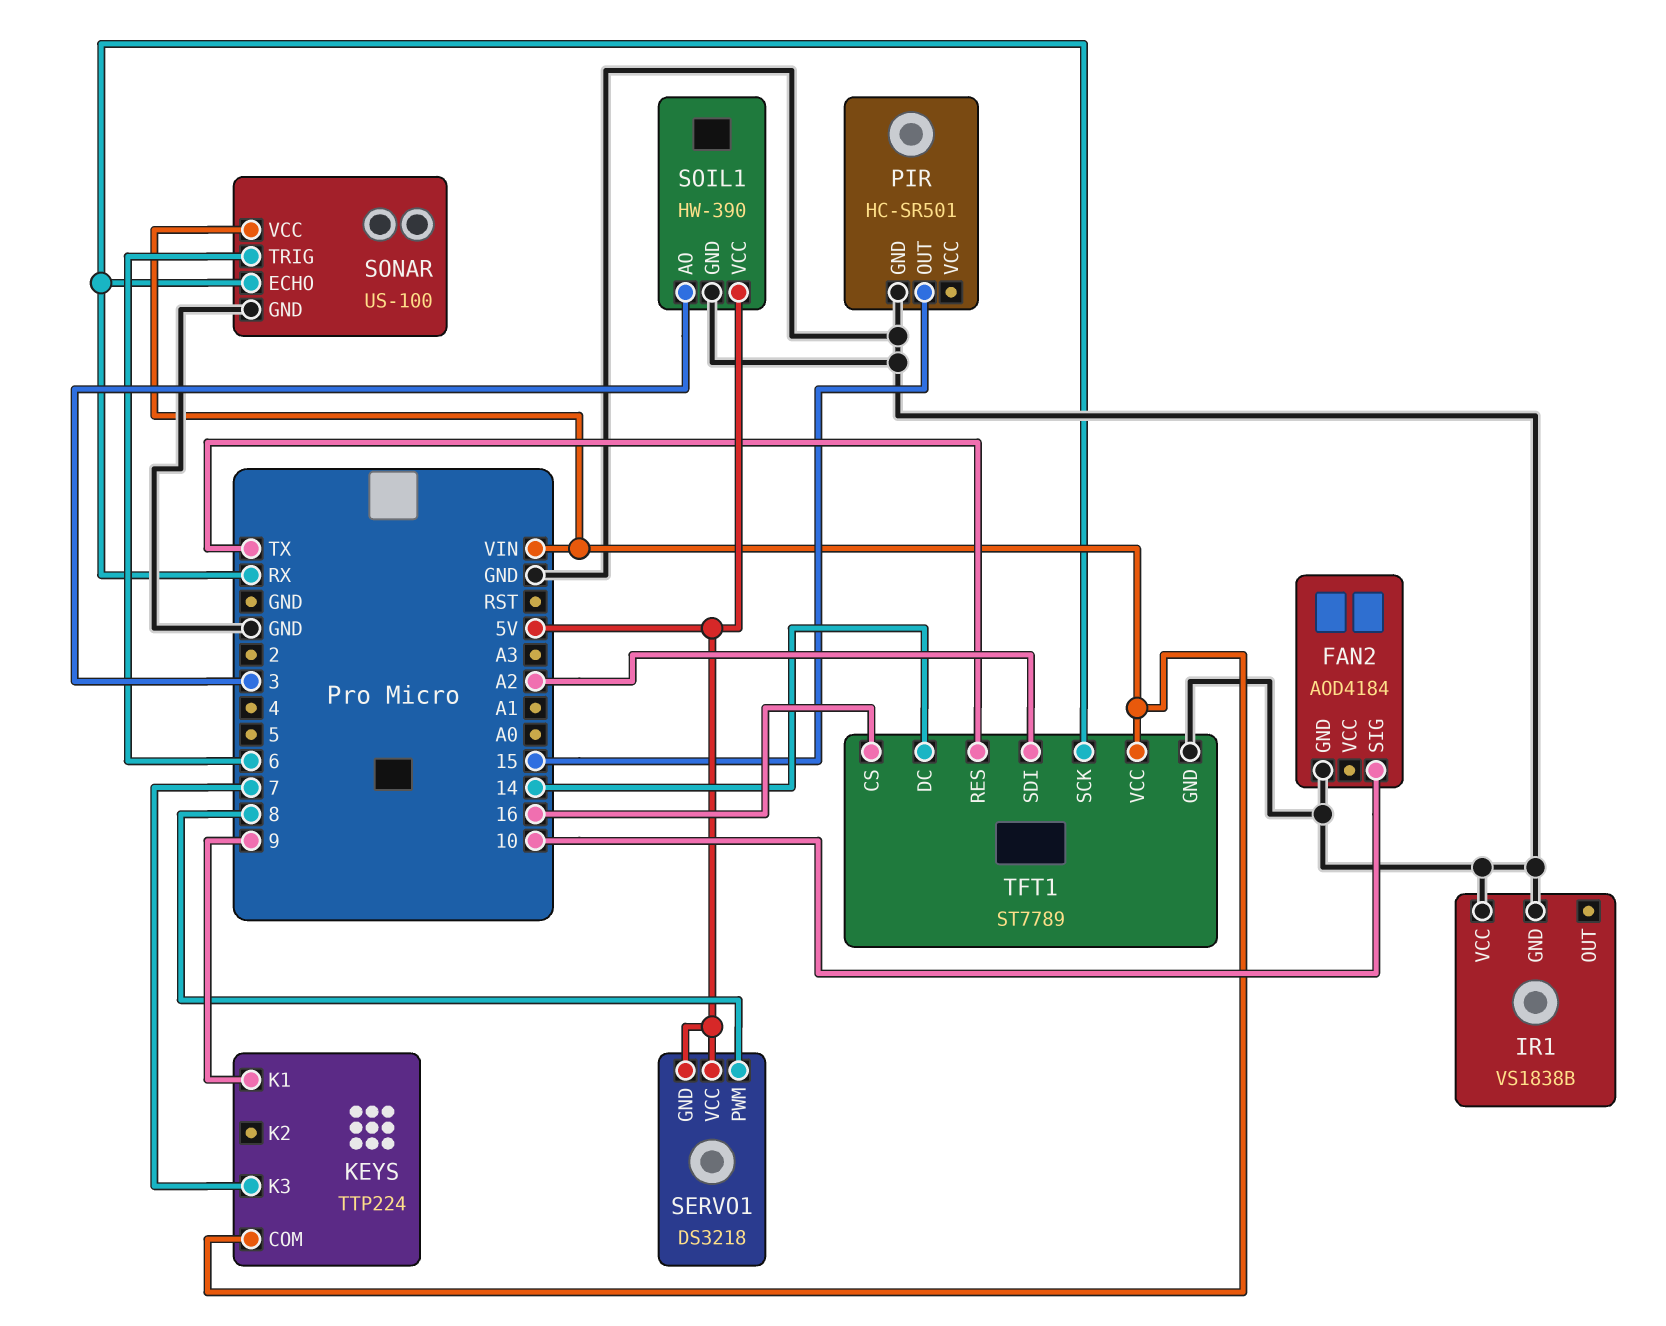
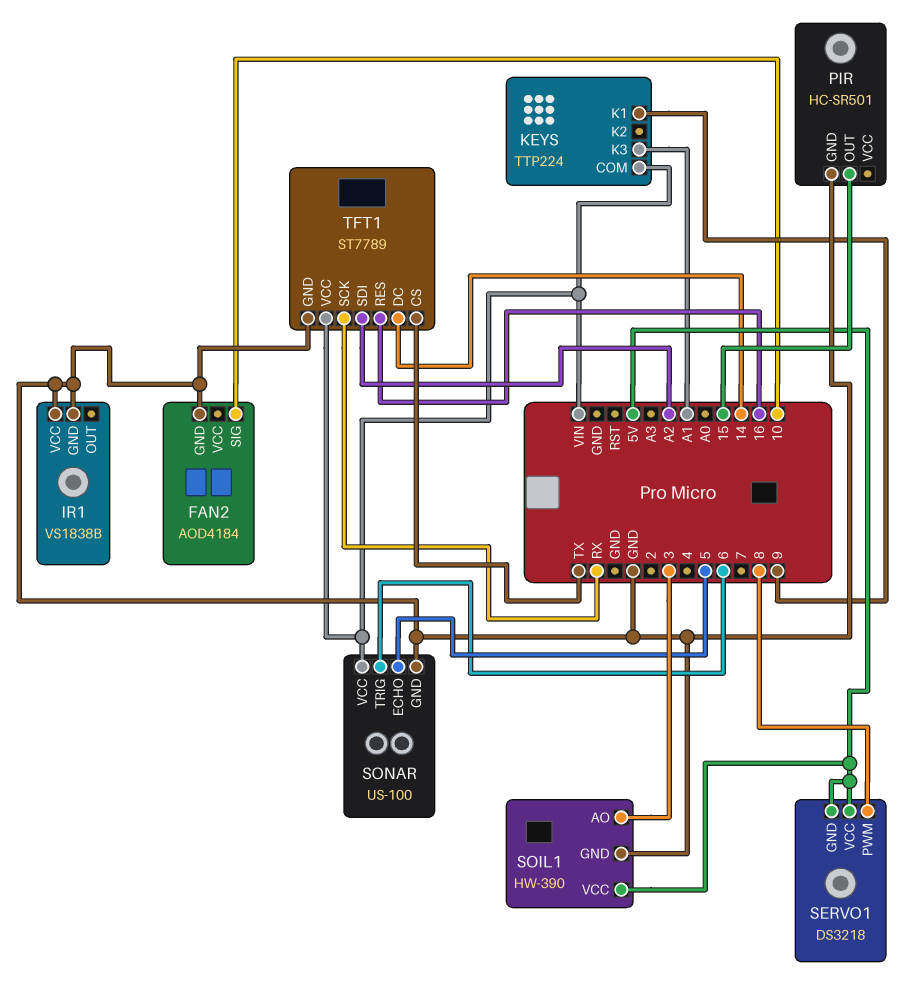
KEYS pin K3: 7 -> A1
SONAR pin ECHO: RX -> 5
TFT1 pin CS: 16 -> TX
TFT1 pin RES: TX -> 16

